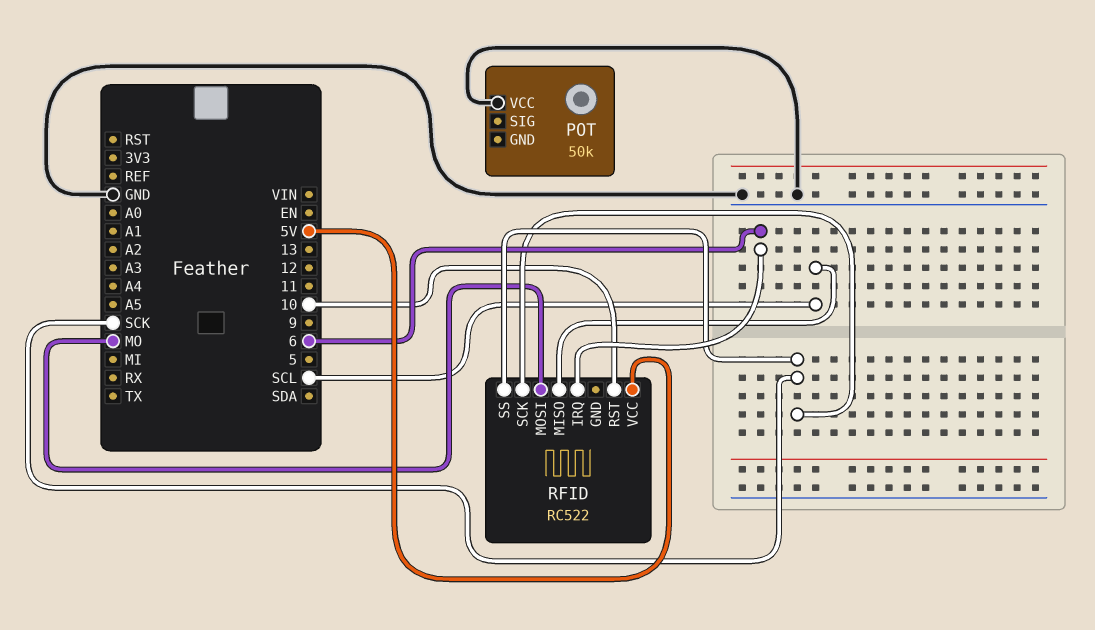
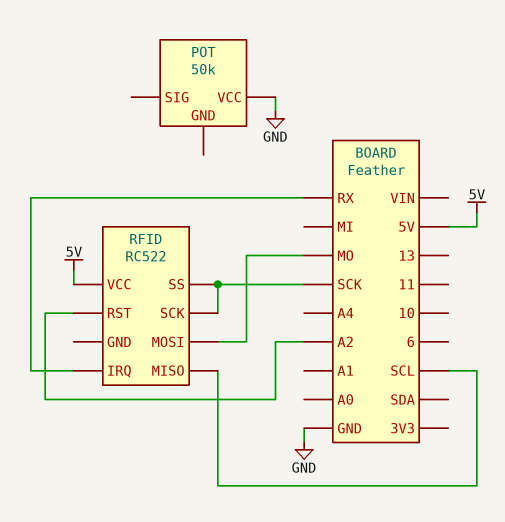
RFID pin IRQ: 6 -> RX
RFID pin RST: 10 -> A2

